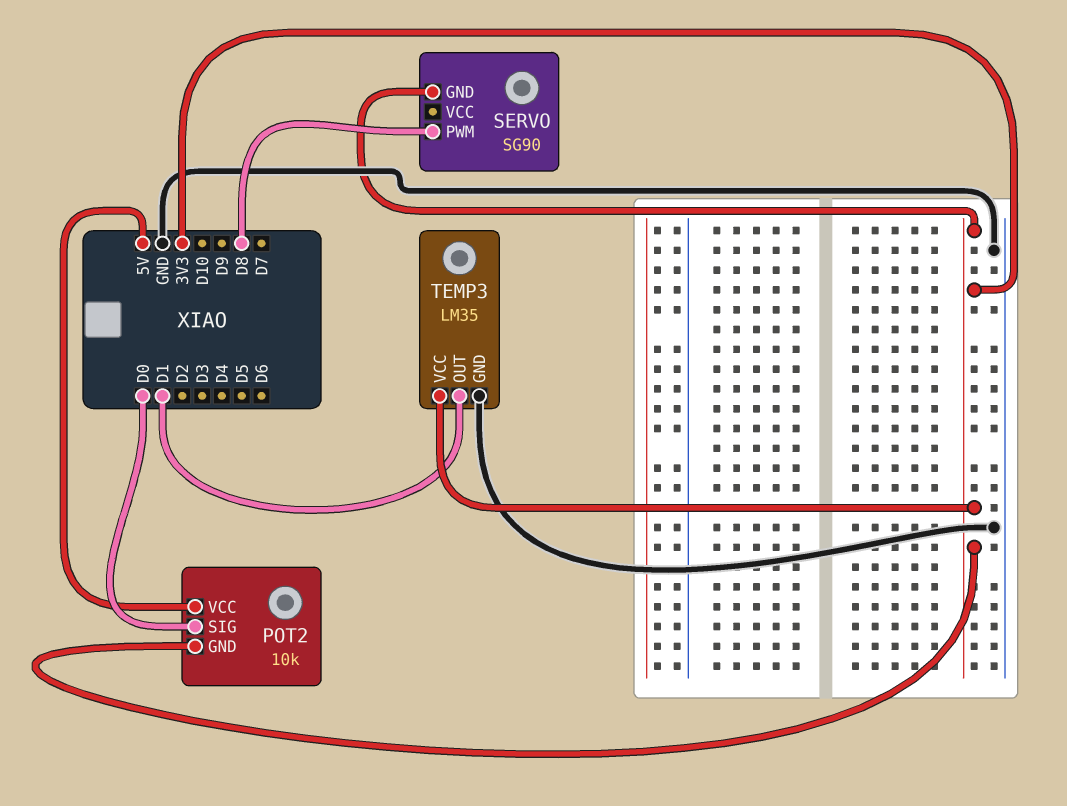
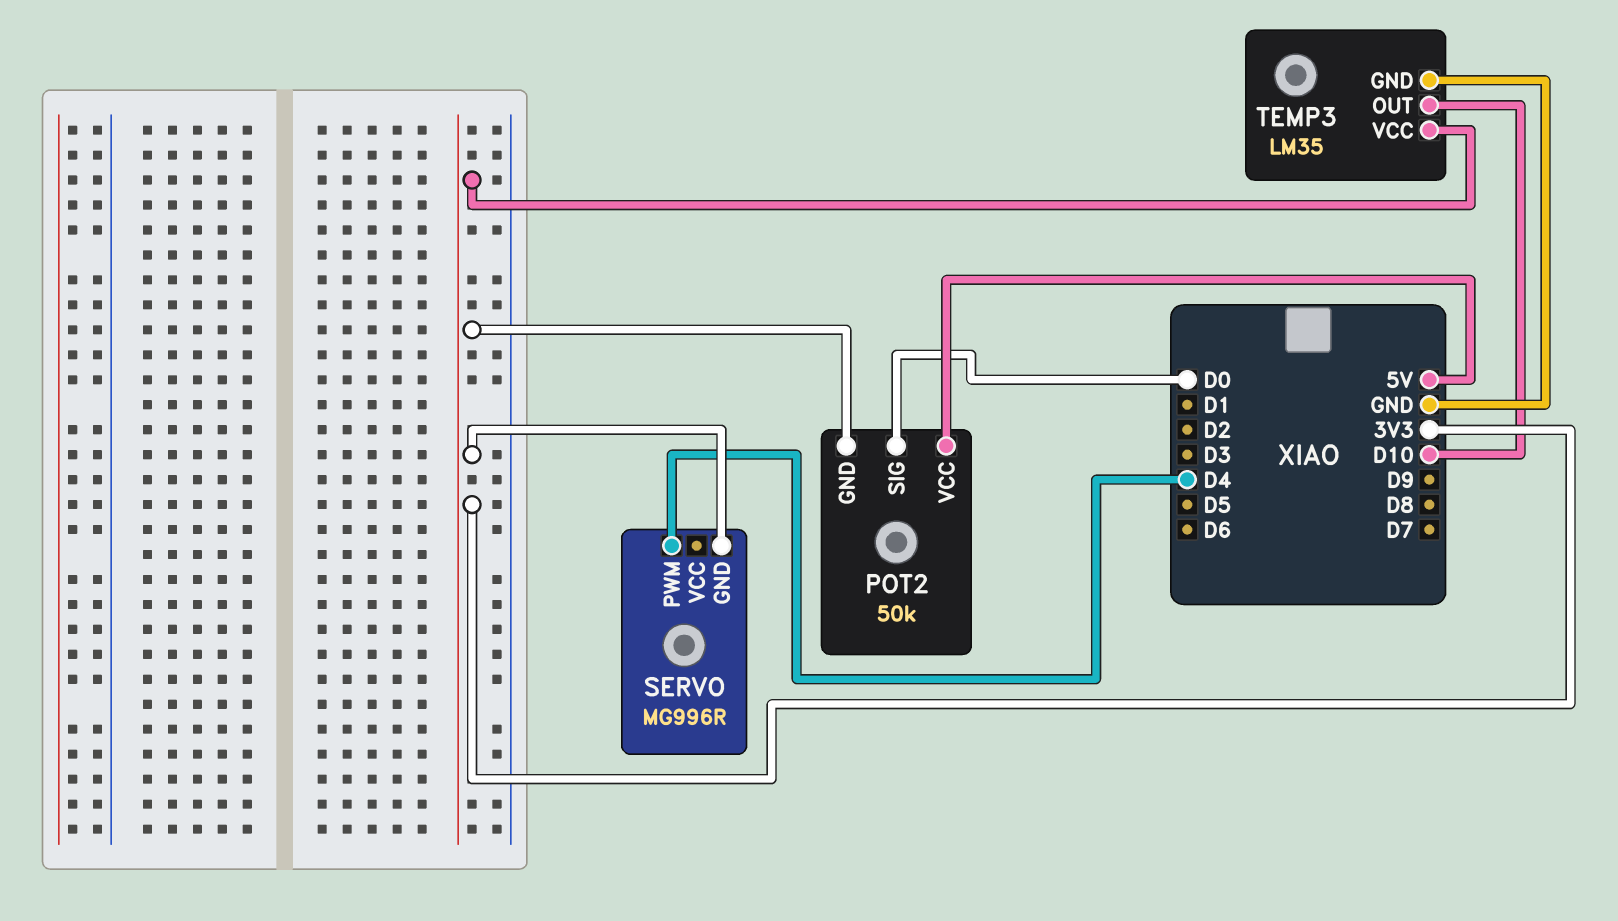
POT2: 10k -> 50k
SERVO: SG90 -> MG996R
SERVO pin PWM: D8 -> D4
TEMP3 pin OUT: D1 -> D10

